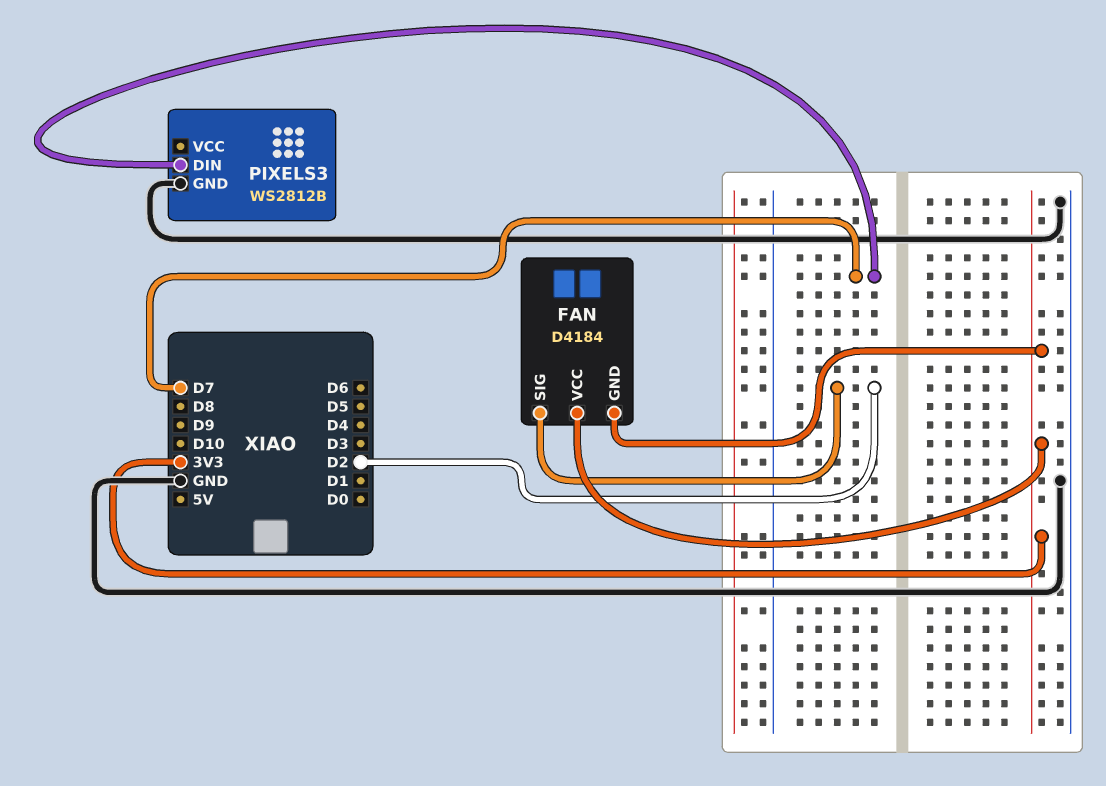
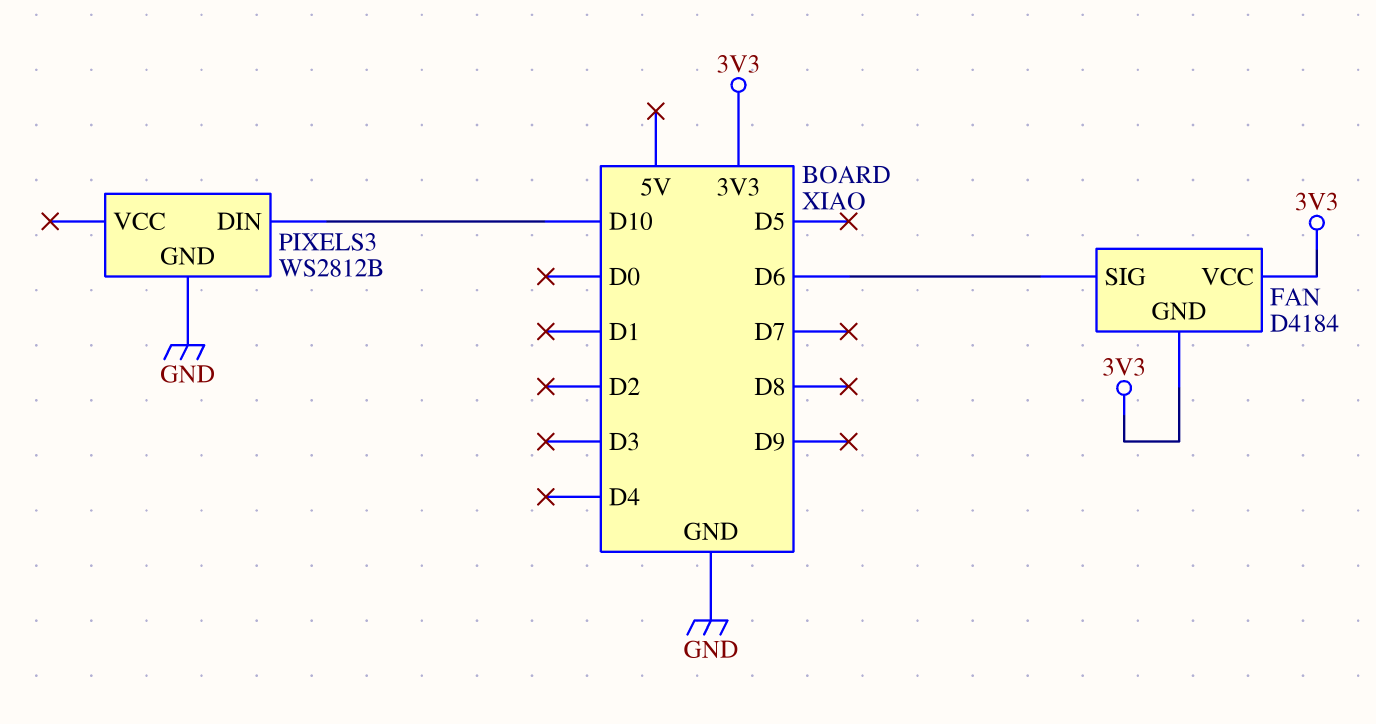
FAN pin SIG: D2 -> D6
PIXELS3 pin DIN: D7 -> D10

